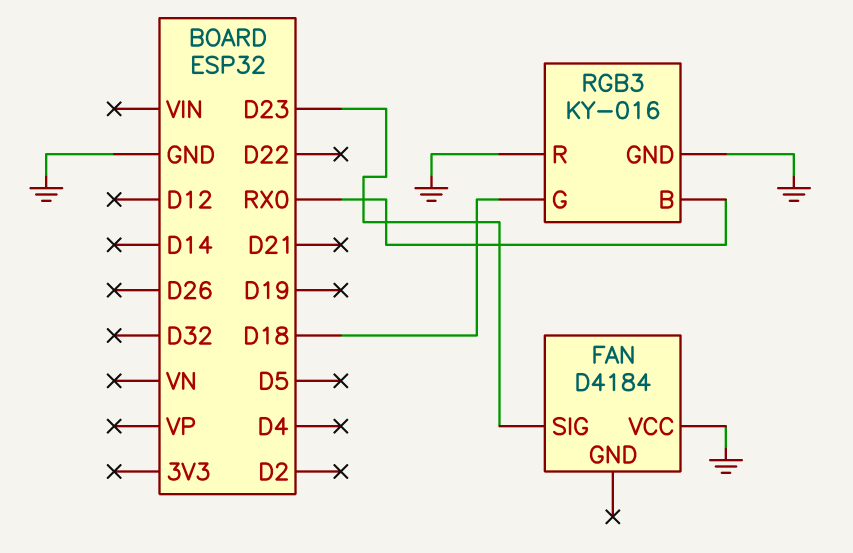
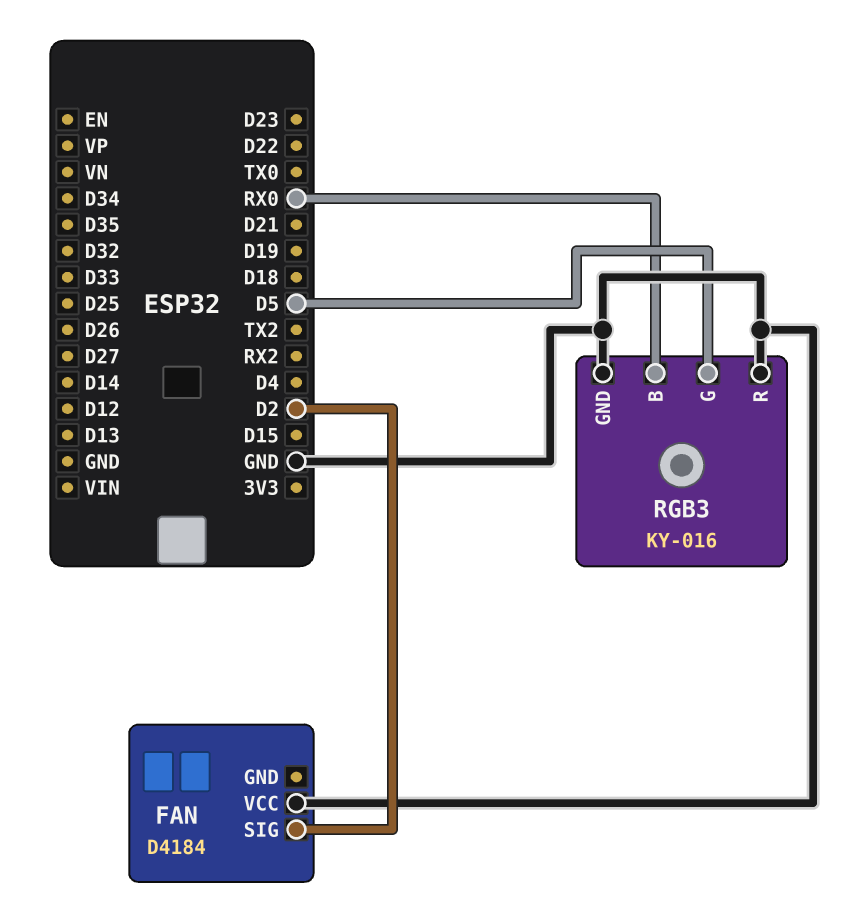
FAN pin SIG: D23 -> D2
RGB3 pin G: D18 -> D5

